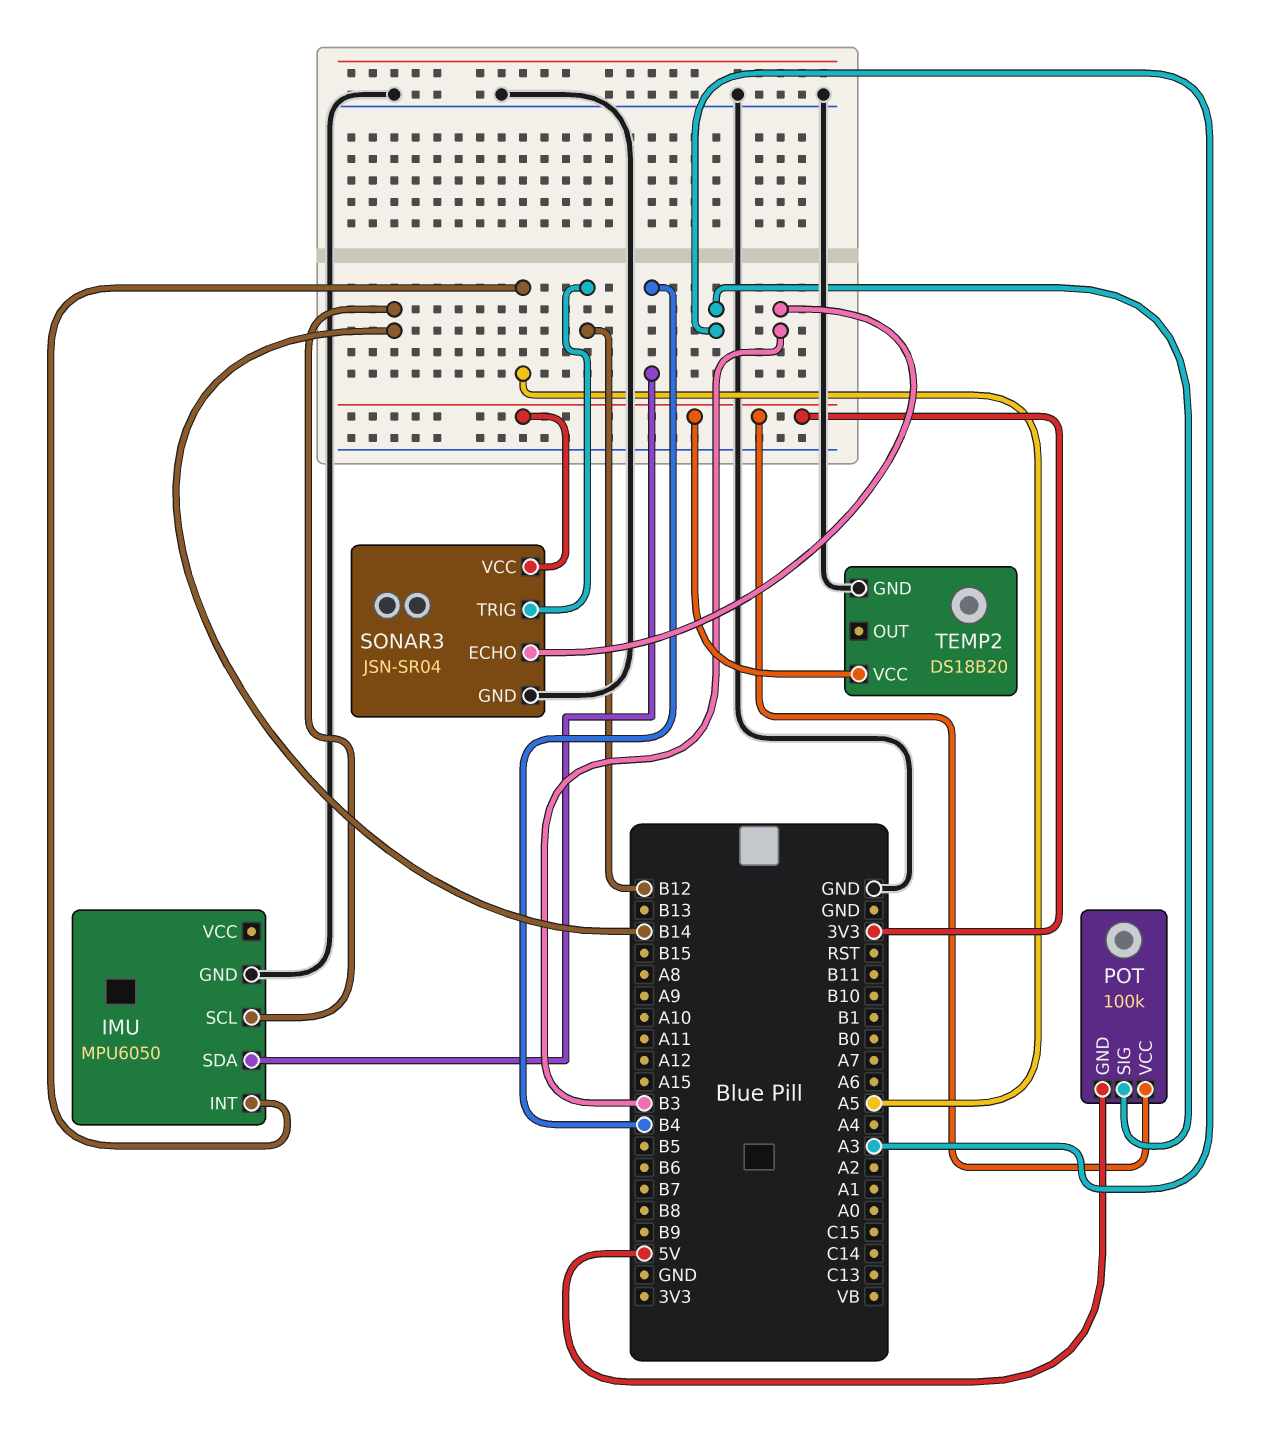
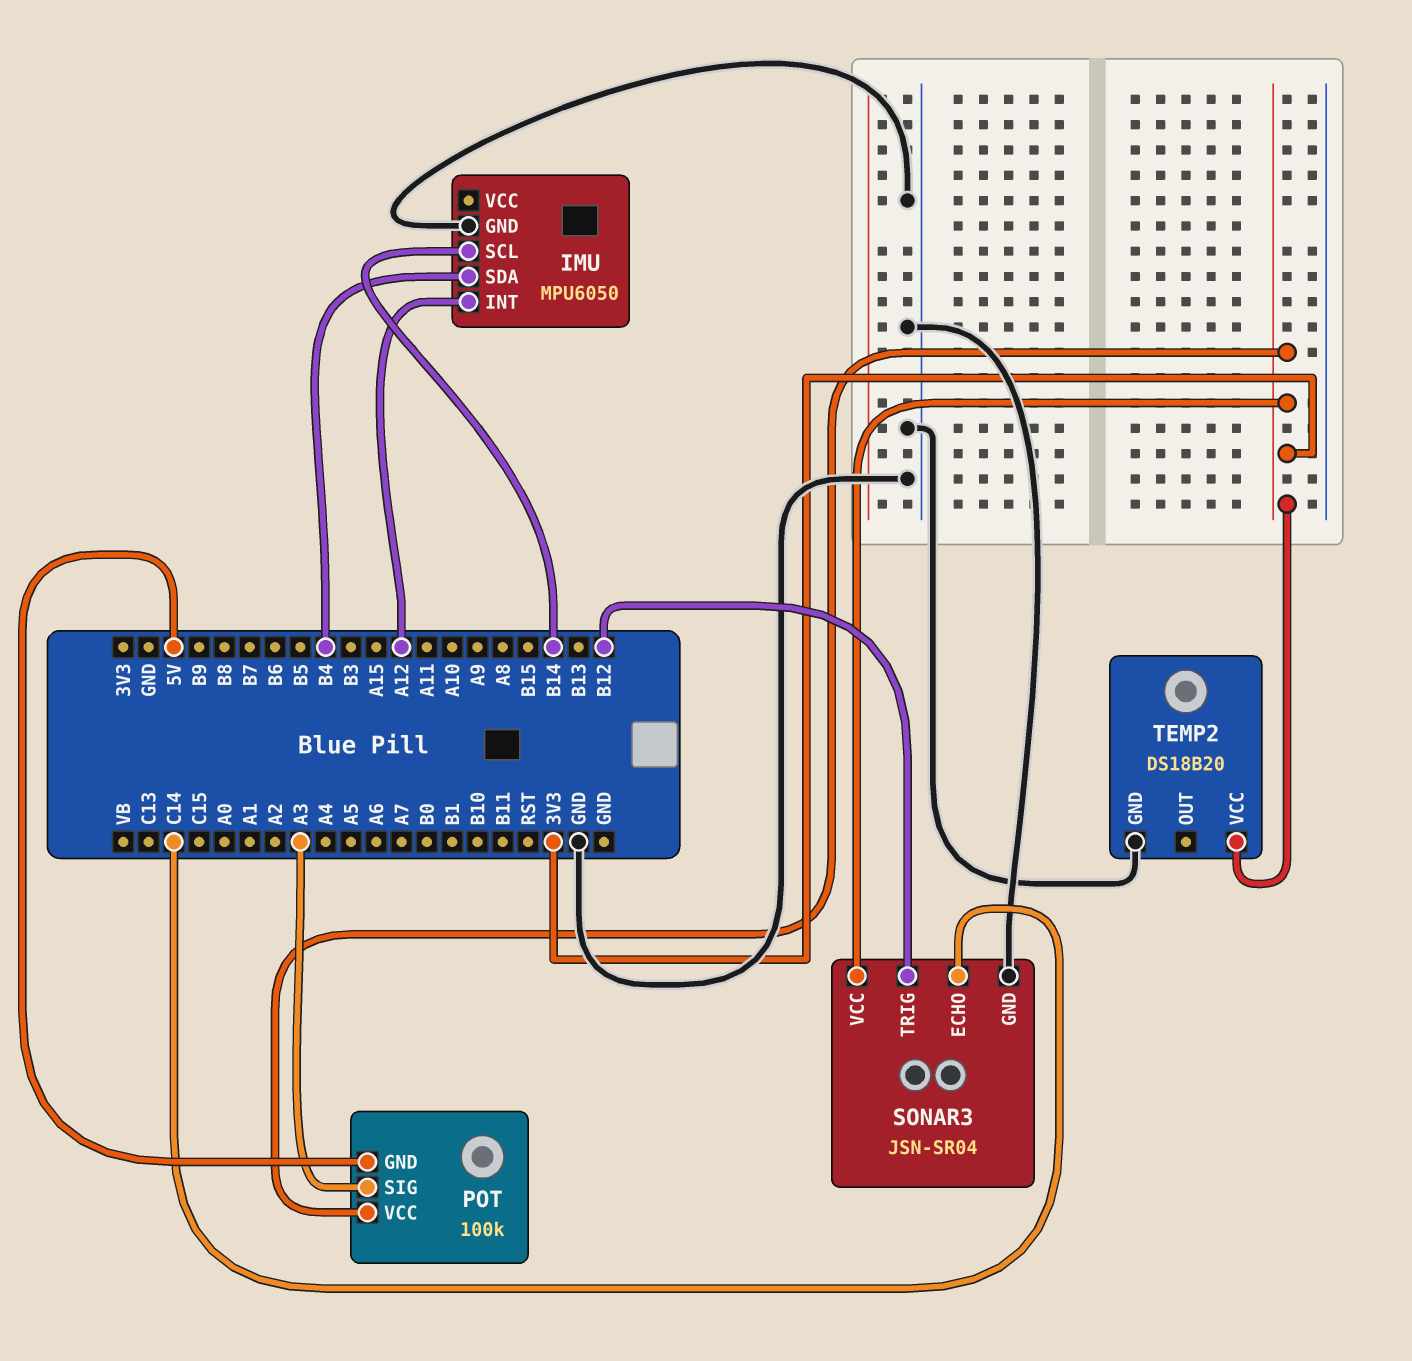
IMU pin INT: A5 -> A12
SONAR3 pin ECHO: B3 -> C14

